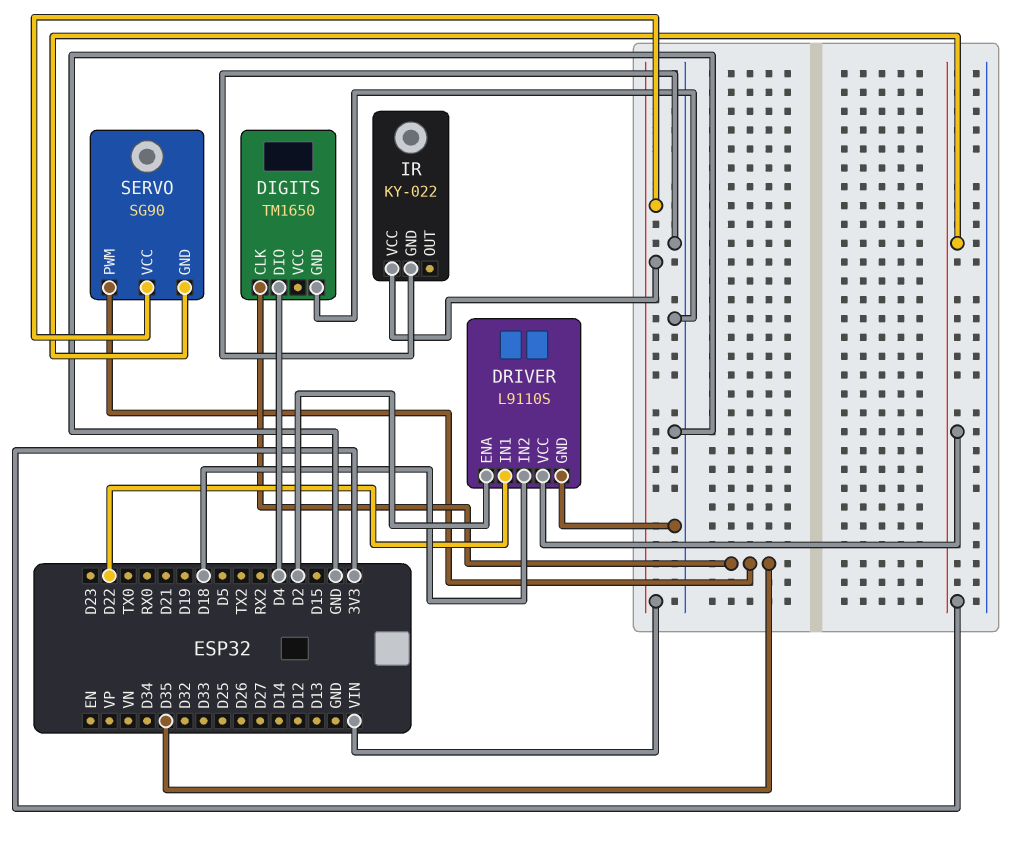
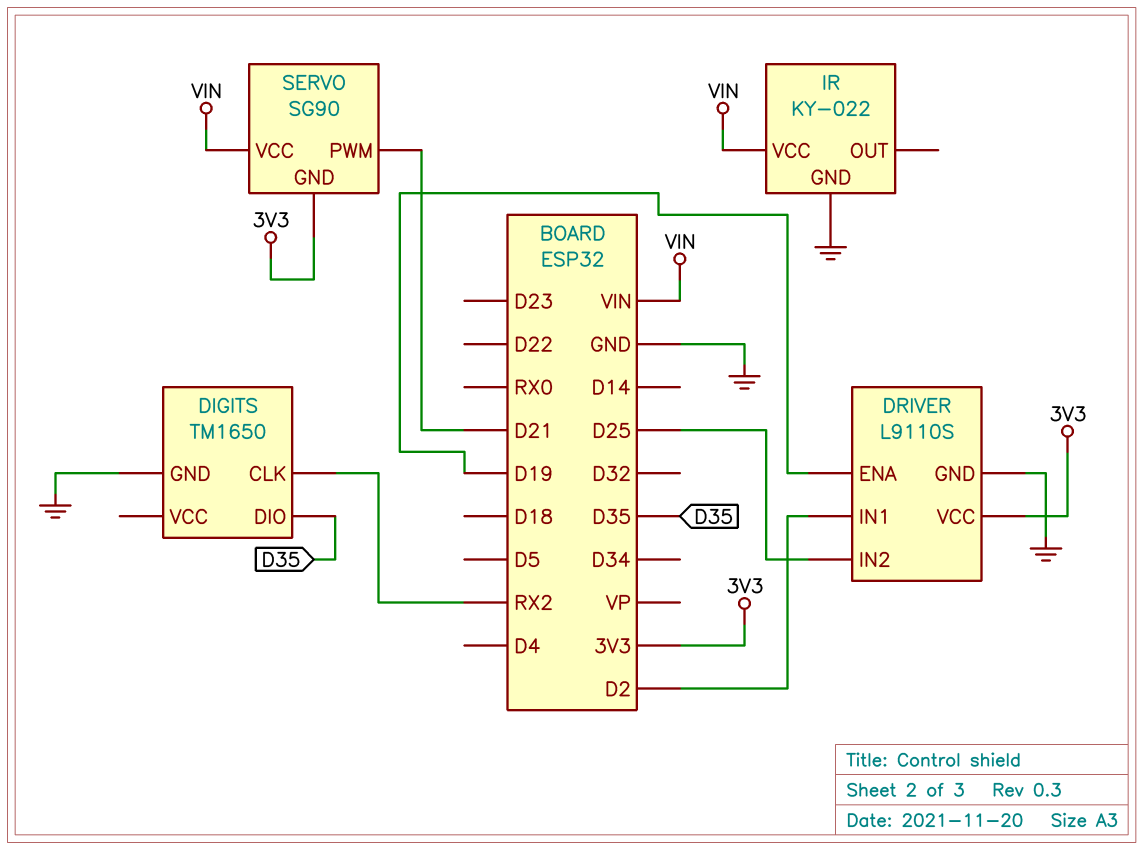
DIGITS pin CLK: D35 -> RX2
DIGITS pin DIO: D4 -> D35
DRIVER pin ENA: D2 -> D19
DRIVER pin IN1: D22 -> D2
DRIVER pin IN2: D18 -> D25
SERVO pin PWM: D35 -> D21

